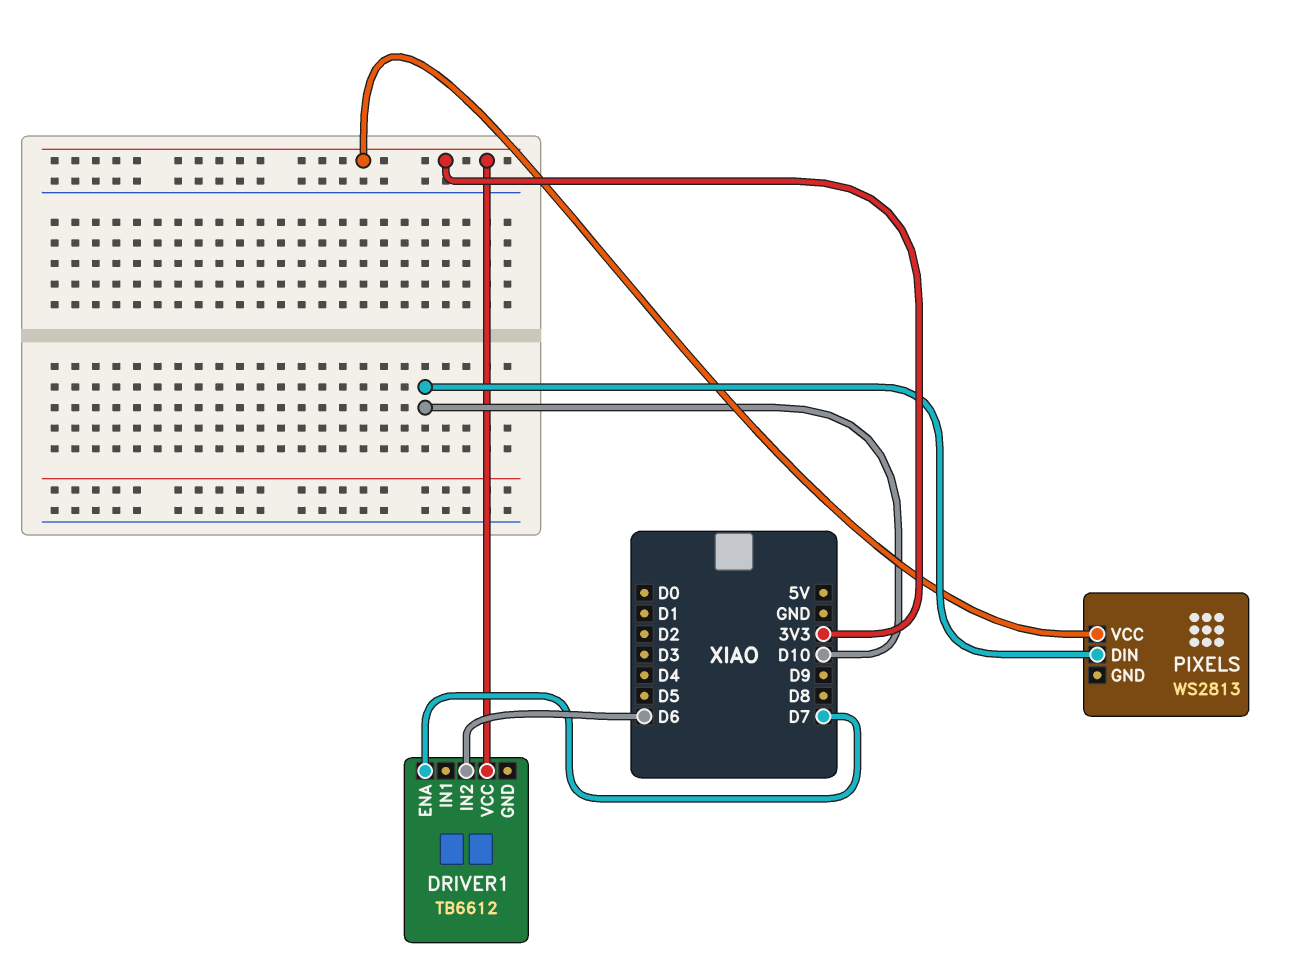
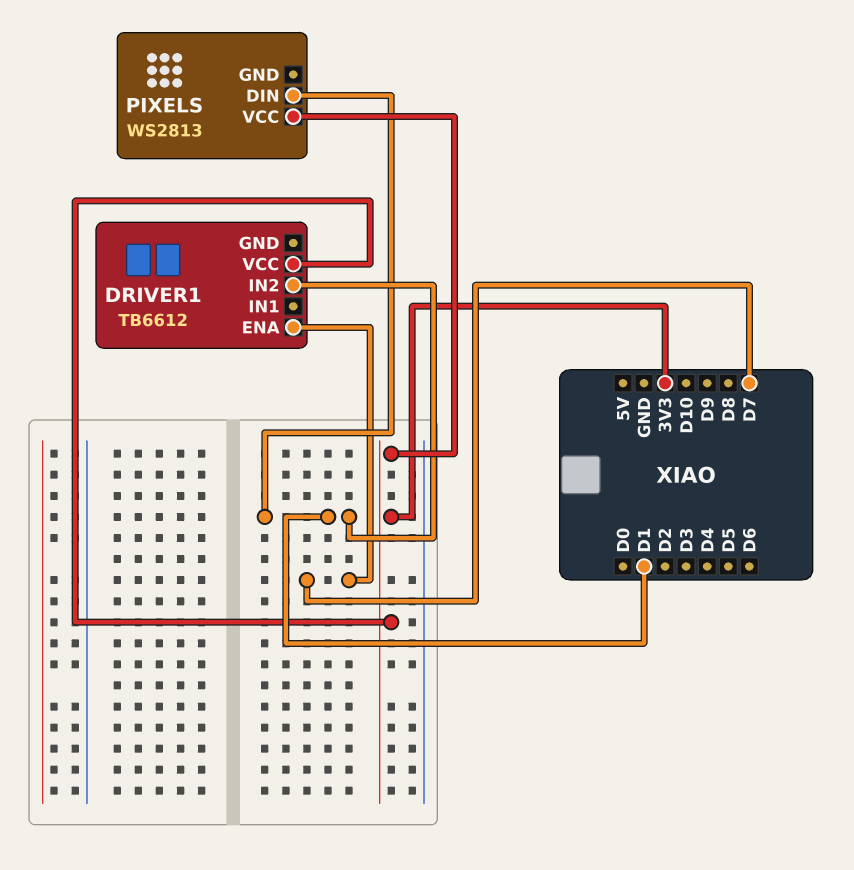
DRIVER1 pin IN2: D6 -> D1
PIXELS pin DIN: D10 -> D1

